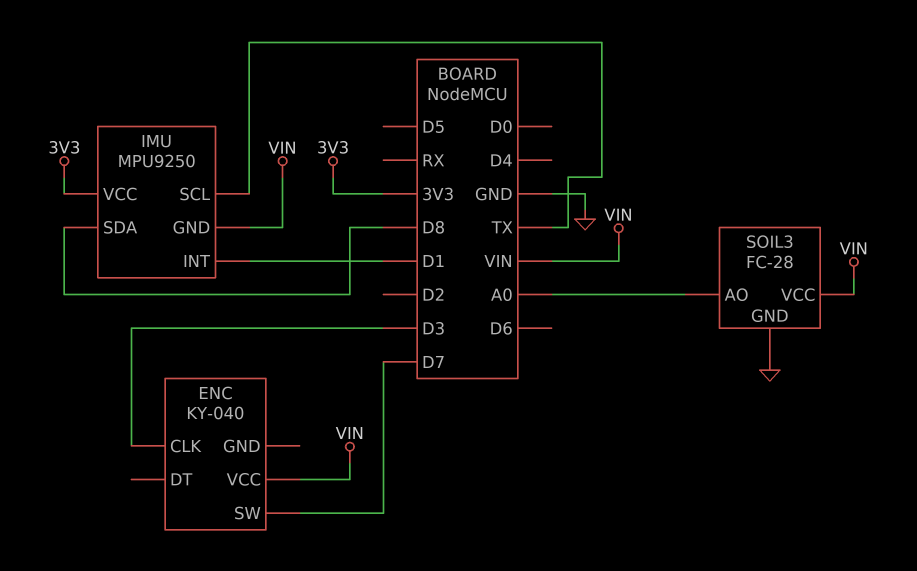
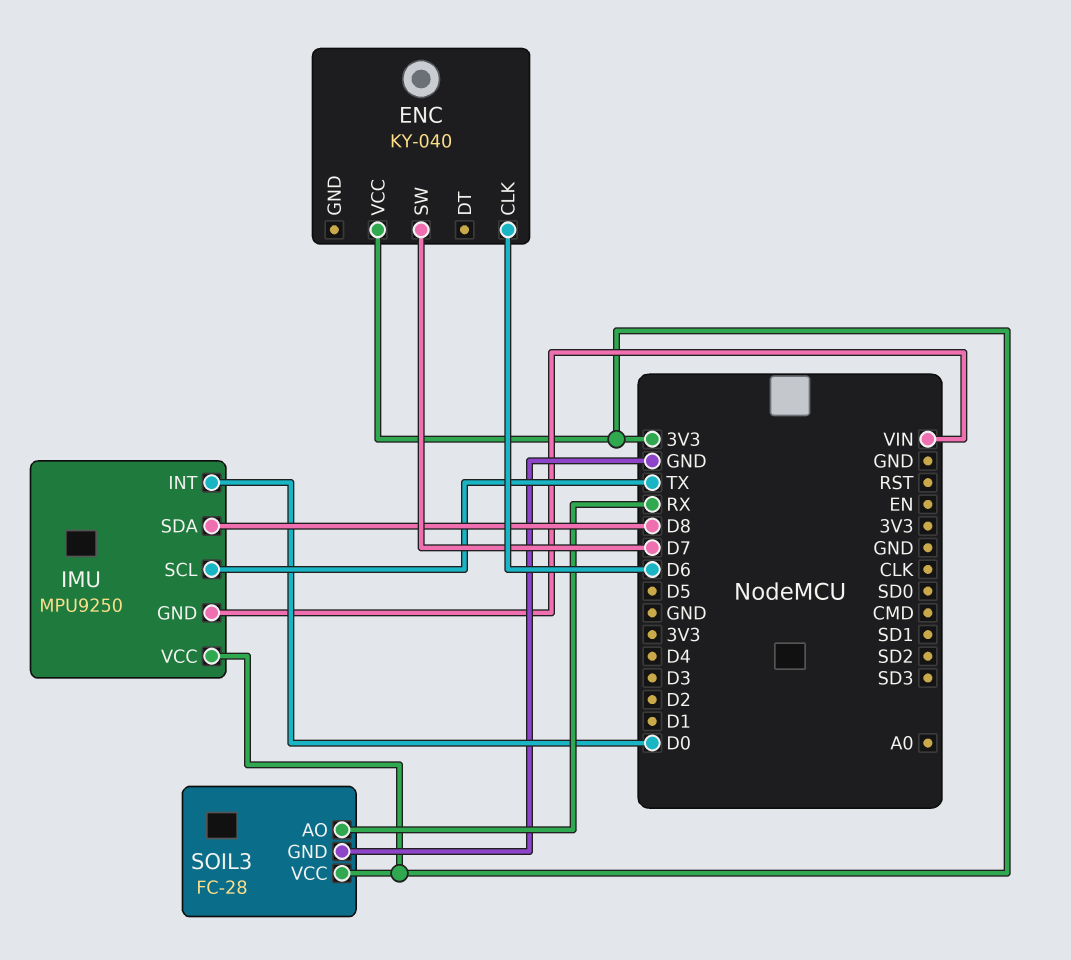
ENC pin CLK: D3 -> D6
ENC pin VCC: VIN -> 3V3
IMU pin INT: D1 -> D0
SOIL3 pin AO: A0 -> RX
SOIL3 pin VCC: VIN -> 3V3

